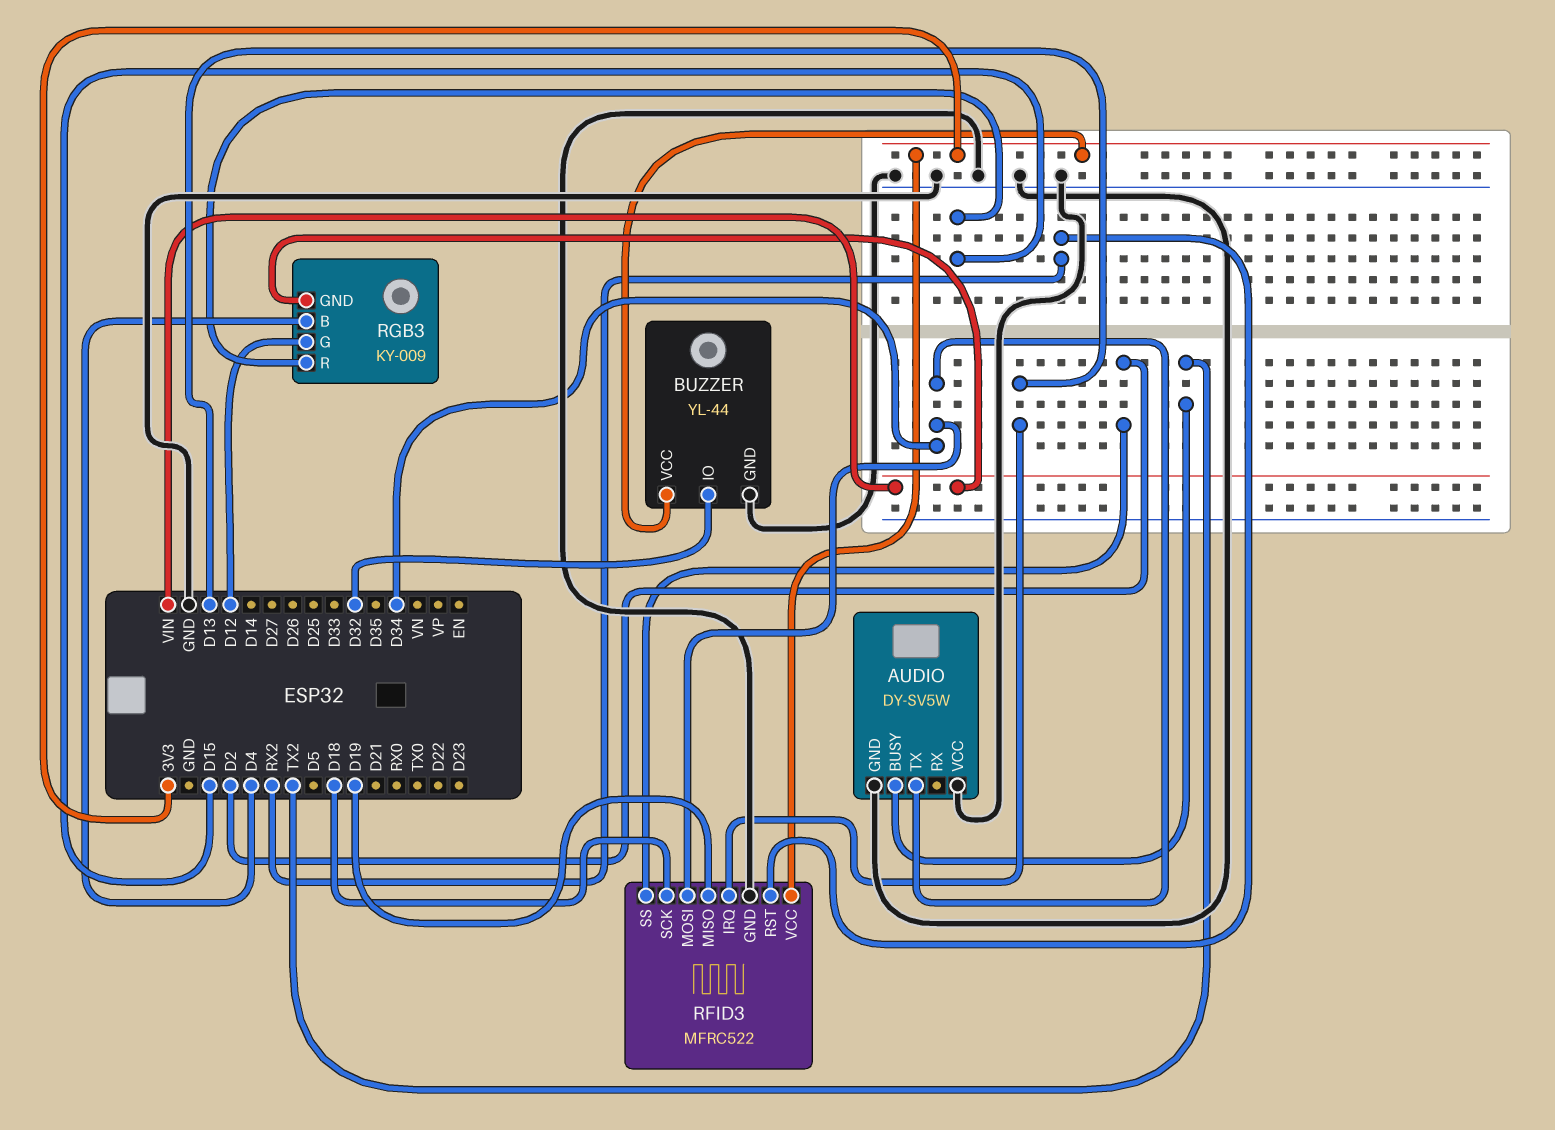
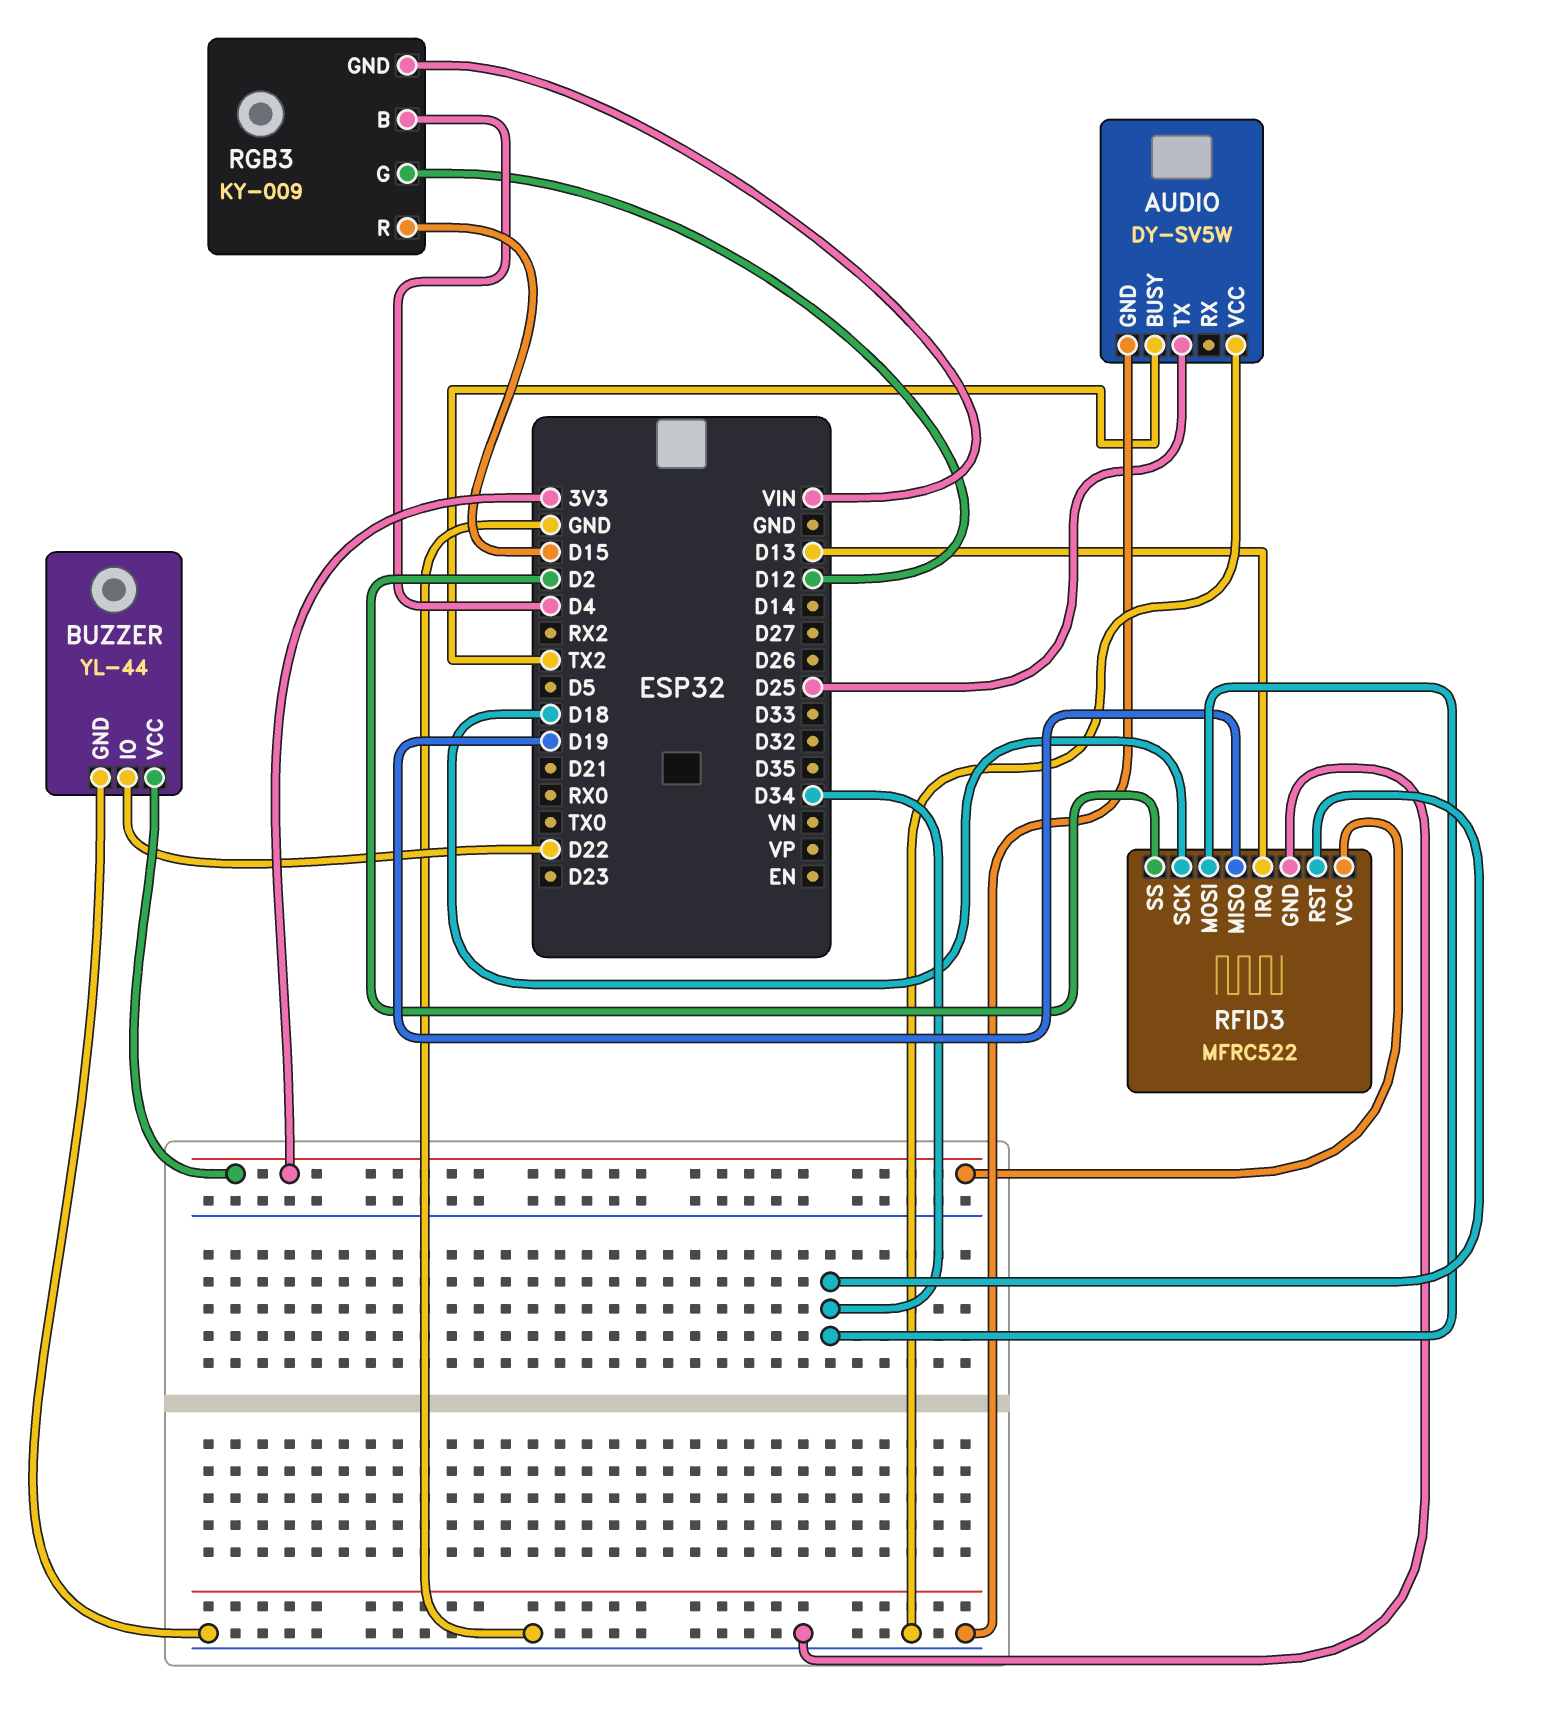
AUDIO pin TX: D34 -> D25
BUZZER pin IO: D32 -> D22
RFID3 pin RST: RX2 -> D34

